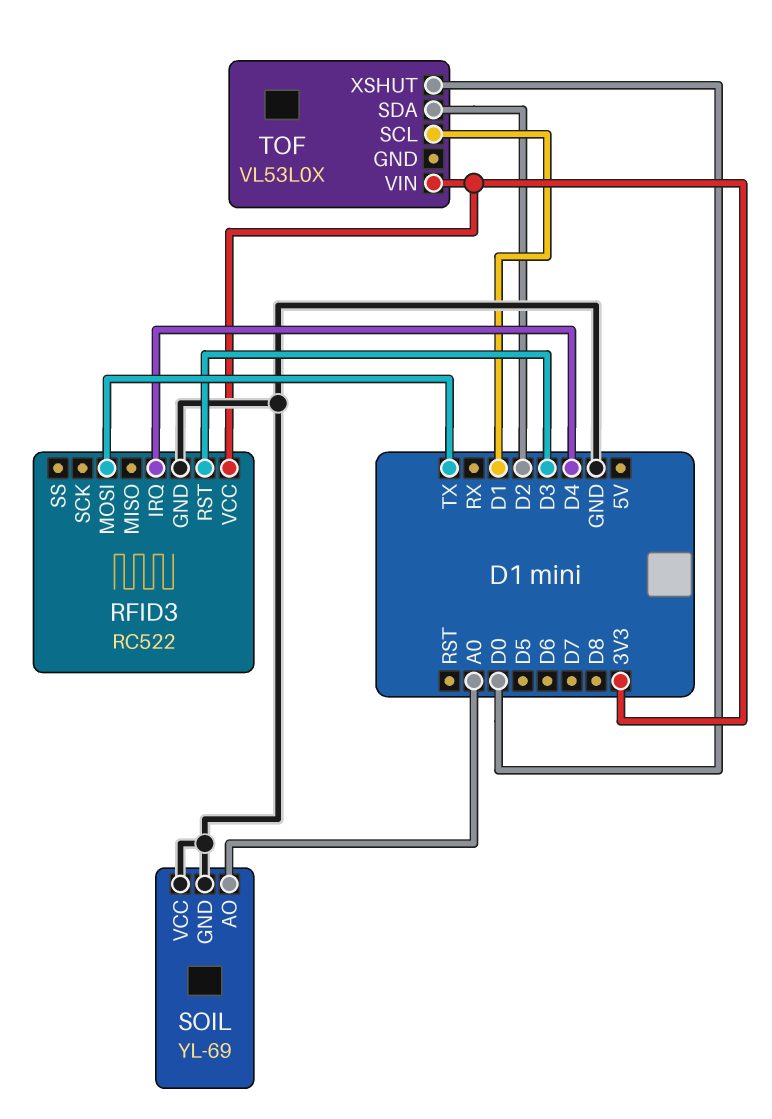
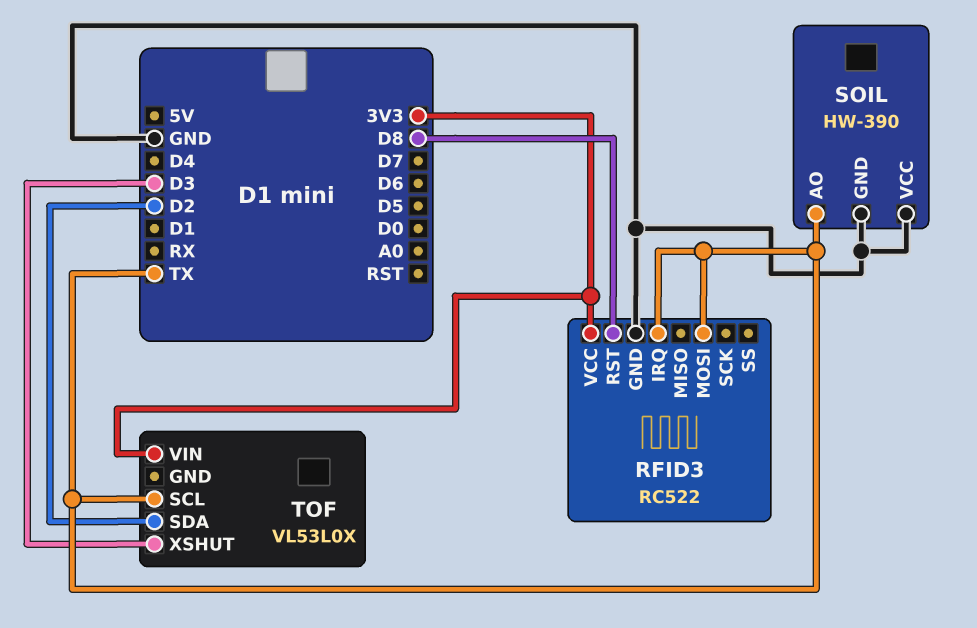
RFID3 pin IRQ: D4 -> TX
RFID3 pin RST: D3 -> D8
SOIL: YL-69 -> HW-390
SOIL pin AO: A0 -> TX
TOF pin SCL: D1 -> TX
TOF pin XSHUT: D0 -> D3

